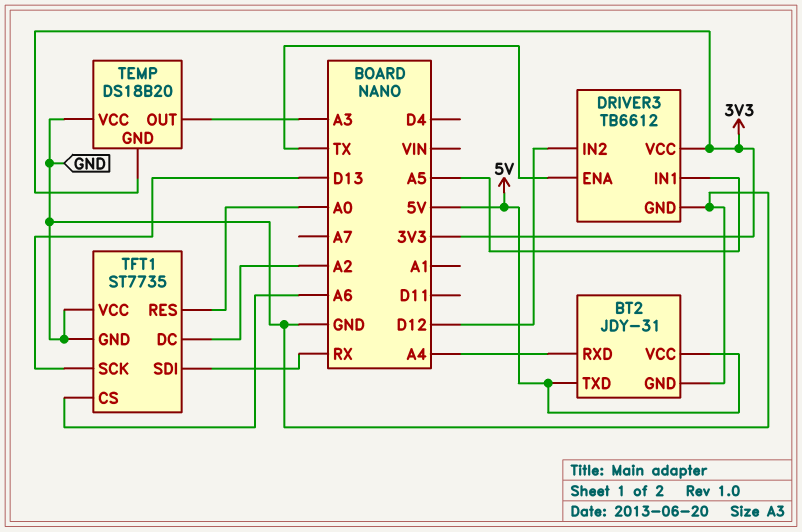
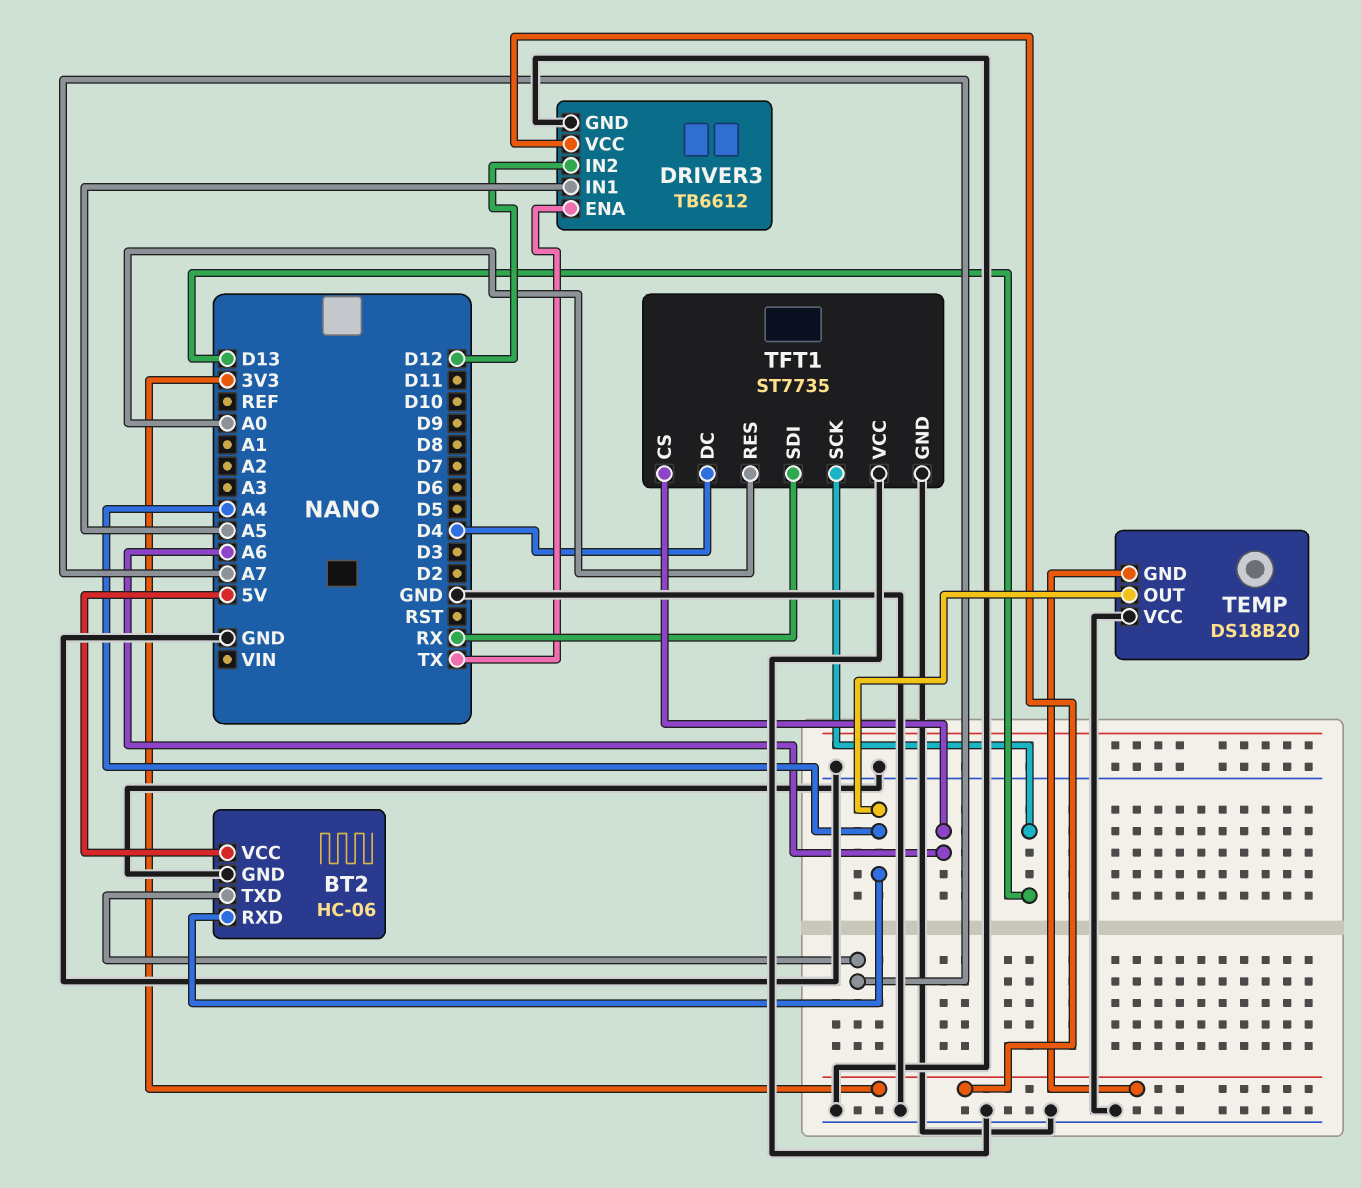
BT2: JDY-31 -> HC-06
BT2 pin TXD: 5V -> A7
TEMP pin OUT: A3 -> A4
TFT1 pin DC: A2 -> D4

